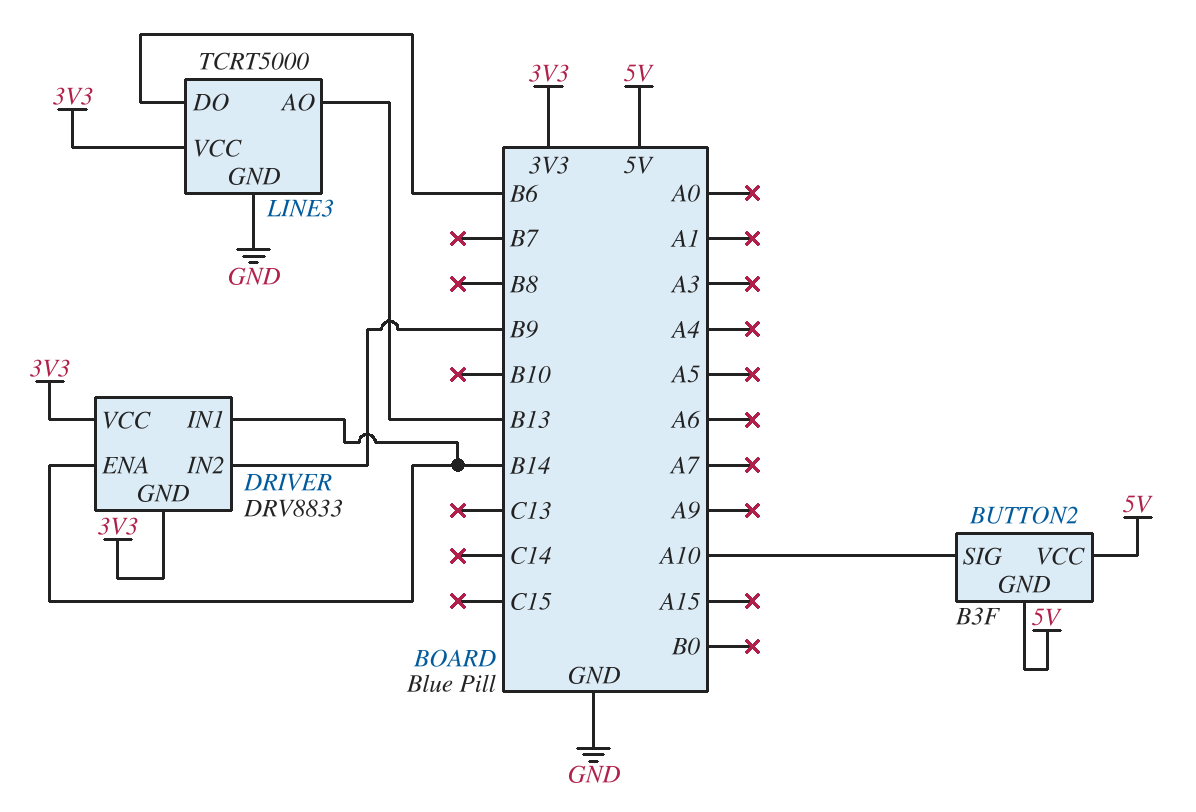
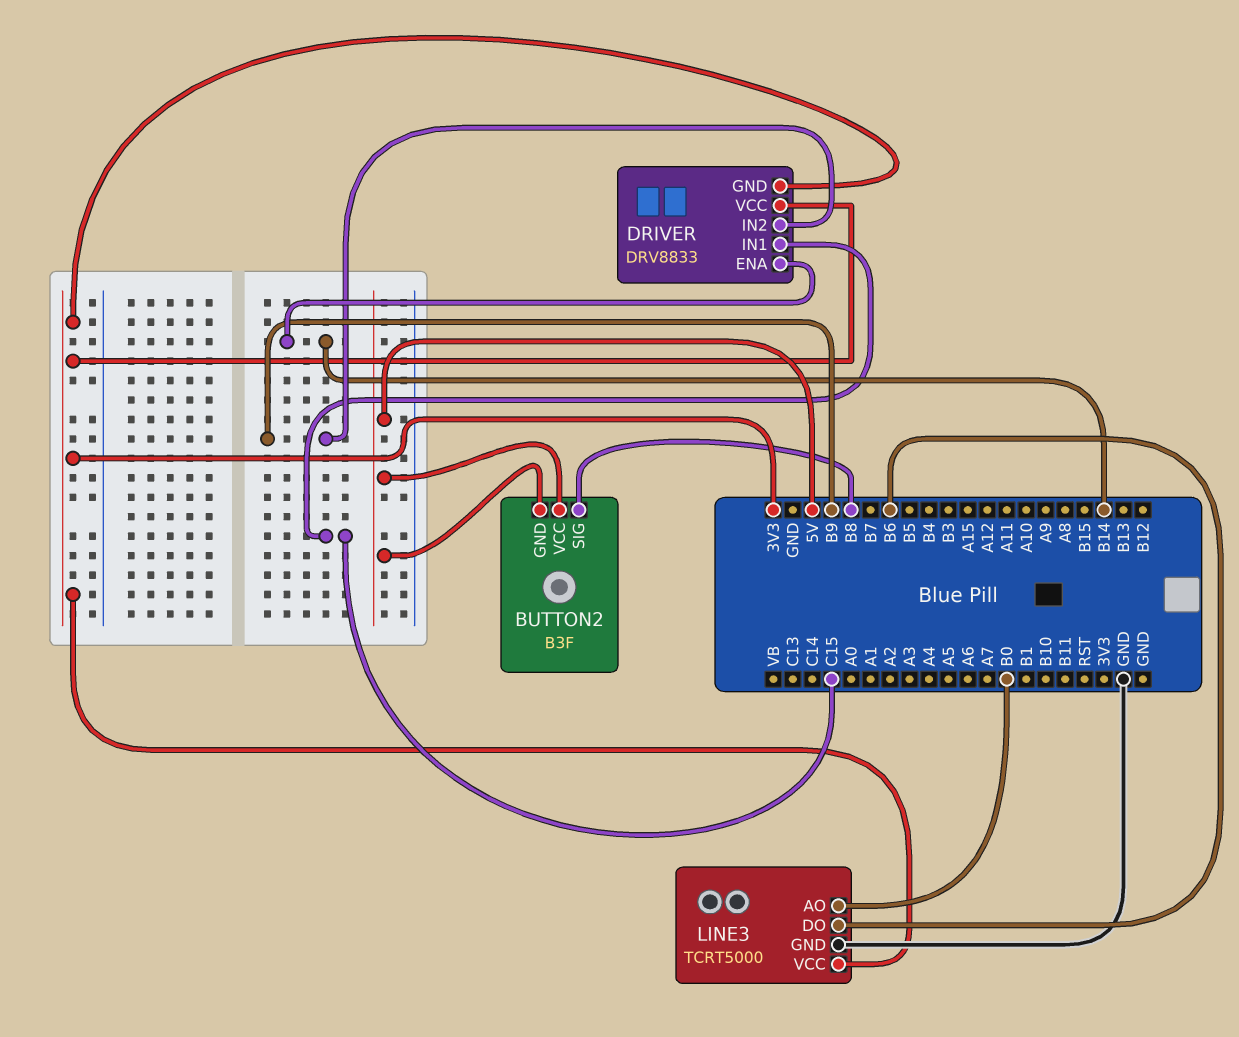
BUTTON2 pin SIG: A10 -> B8
DRIVER pin IN1: B14 -> C15
LINE3 pin AO: B13 -> B0

